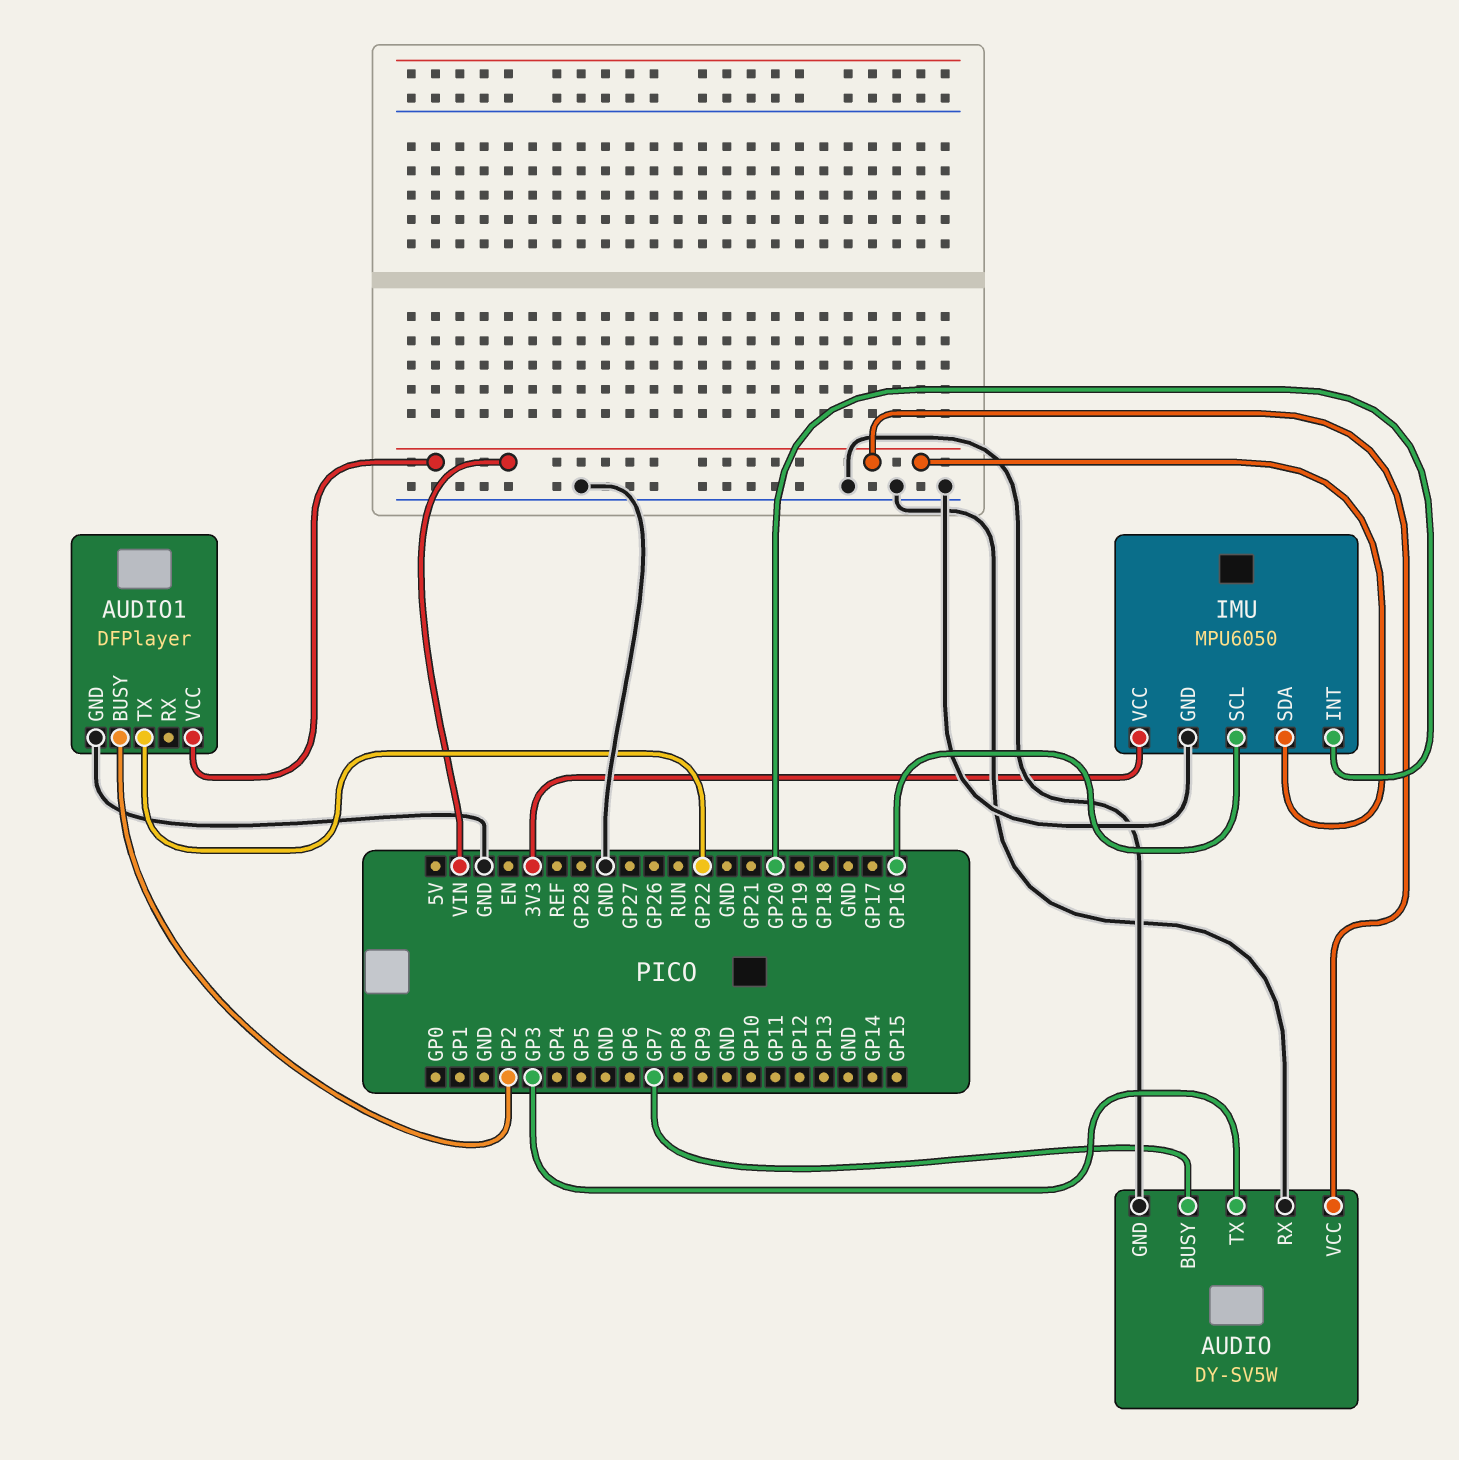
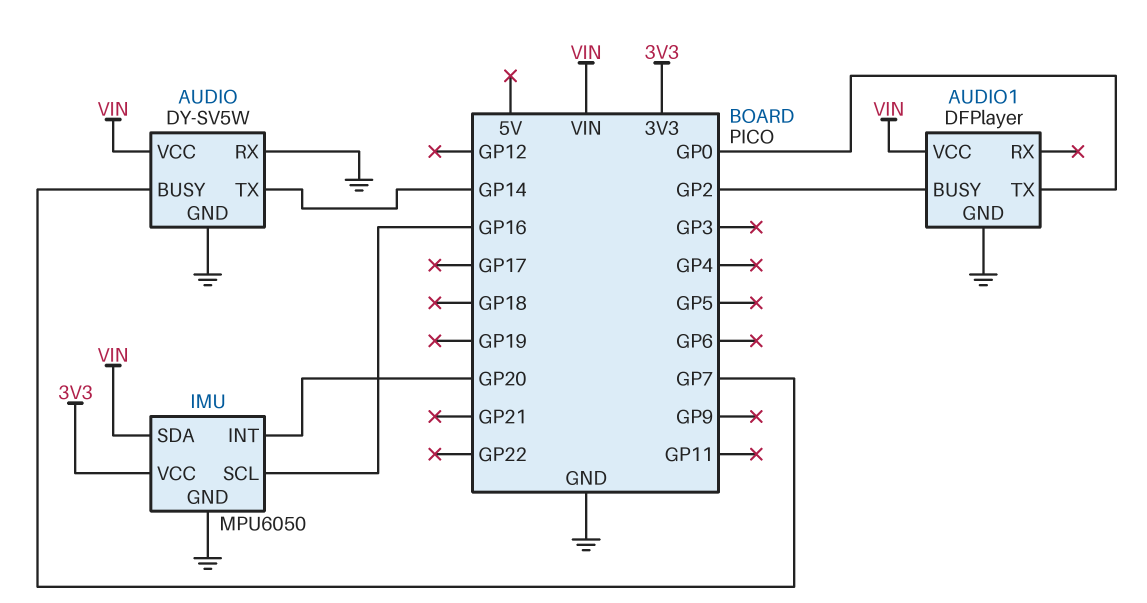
AUDIO pin TX: GP3 -> GP14
AUDIO1 pin TX: GP22 -> GP0

